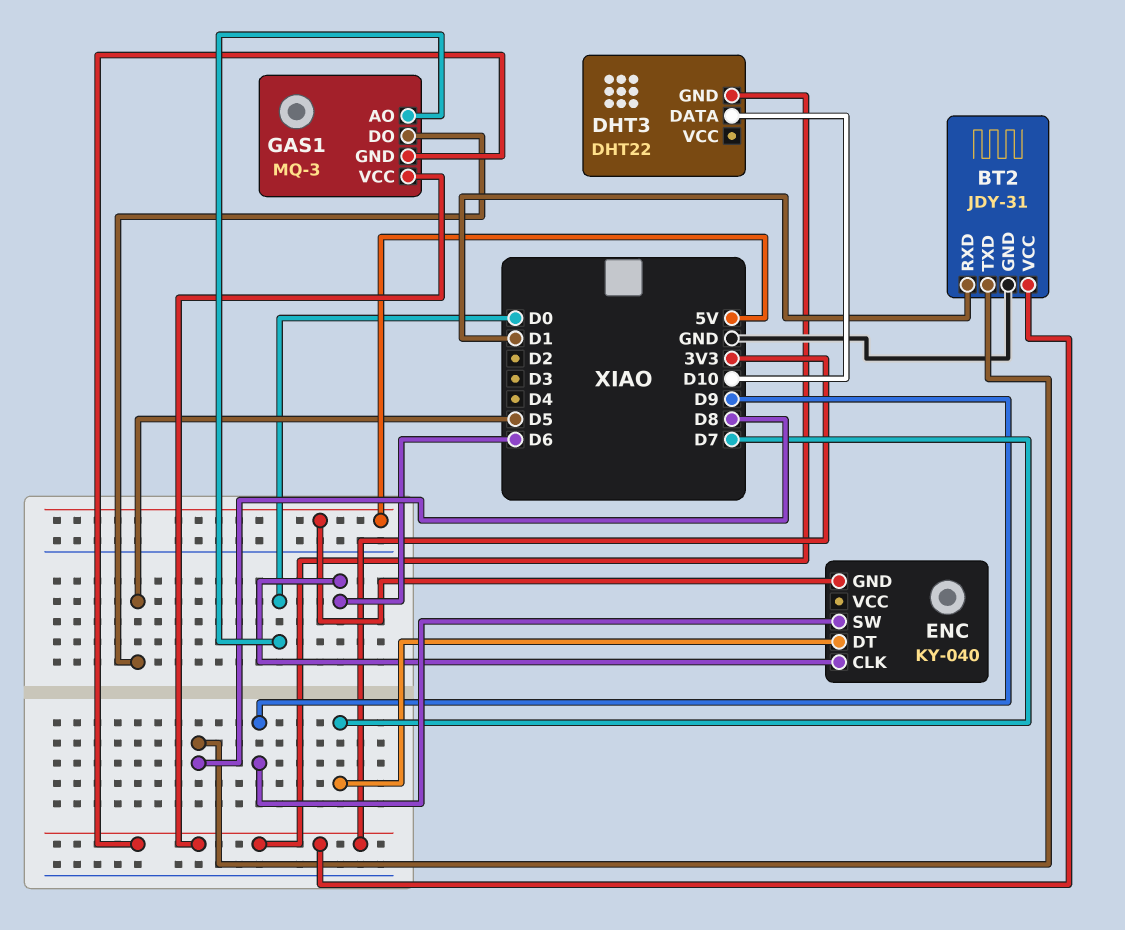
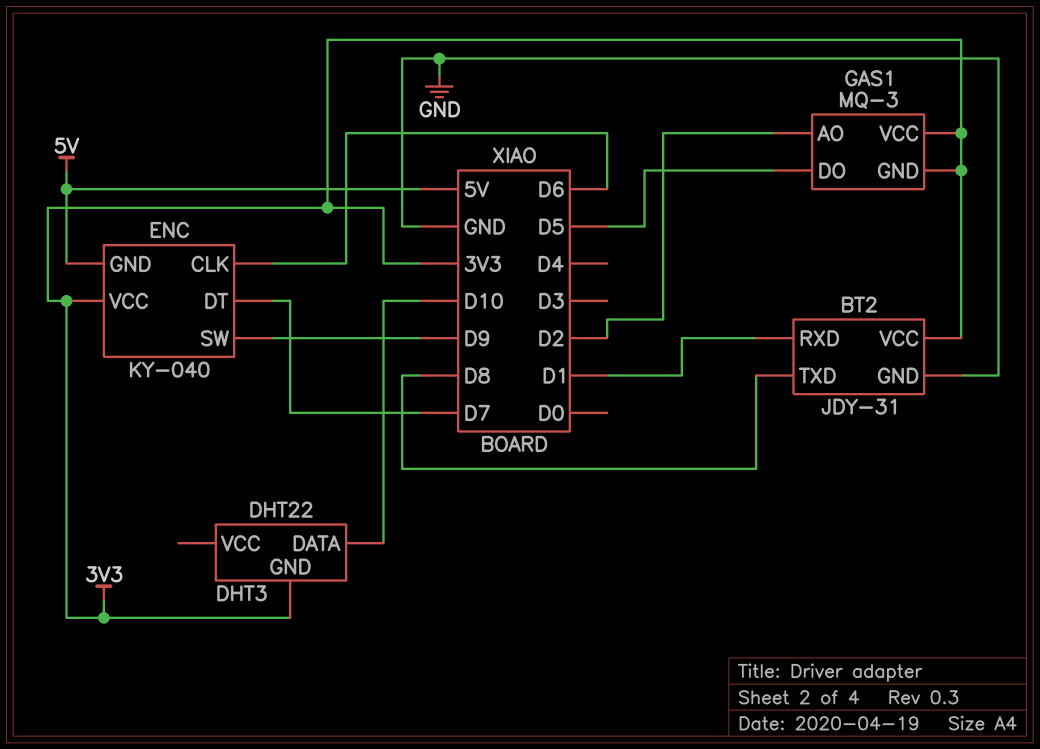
ENC pin VCC: none -> 3V3
GAS1 pin AO: D0 -> D2

